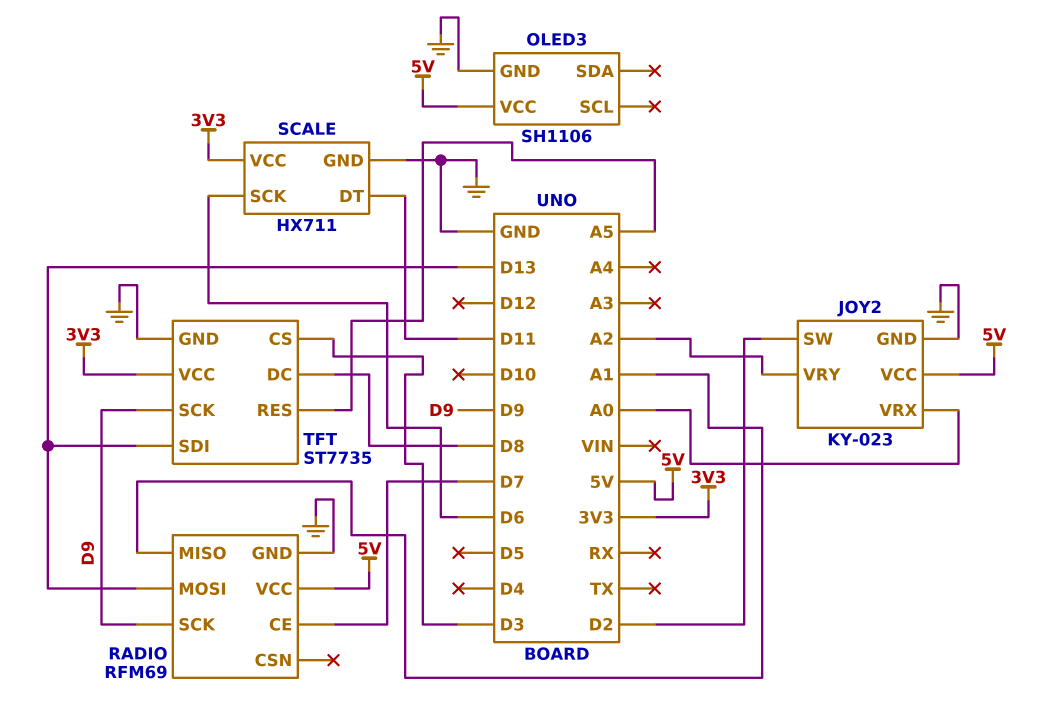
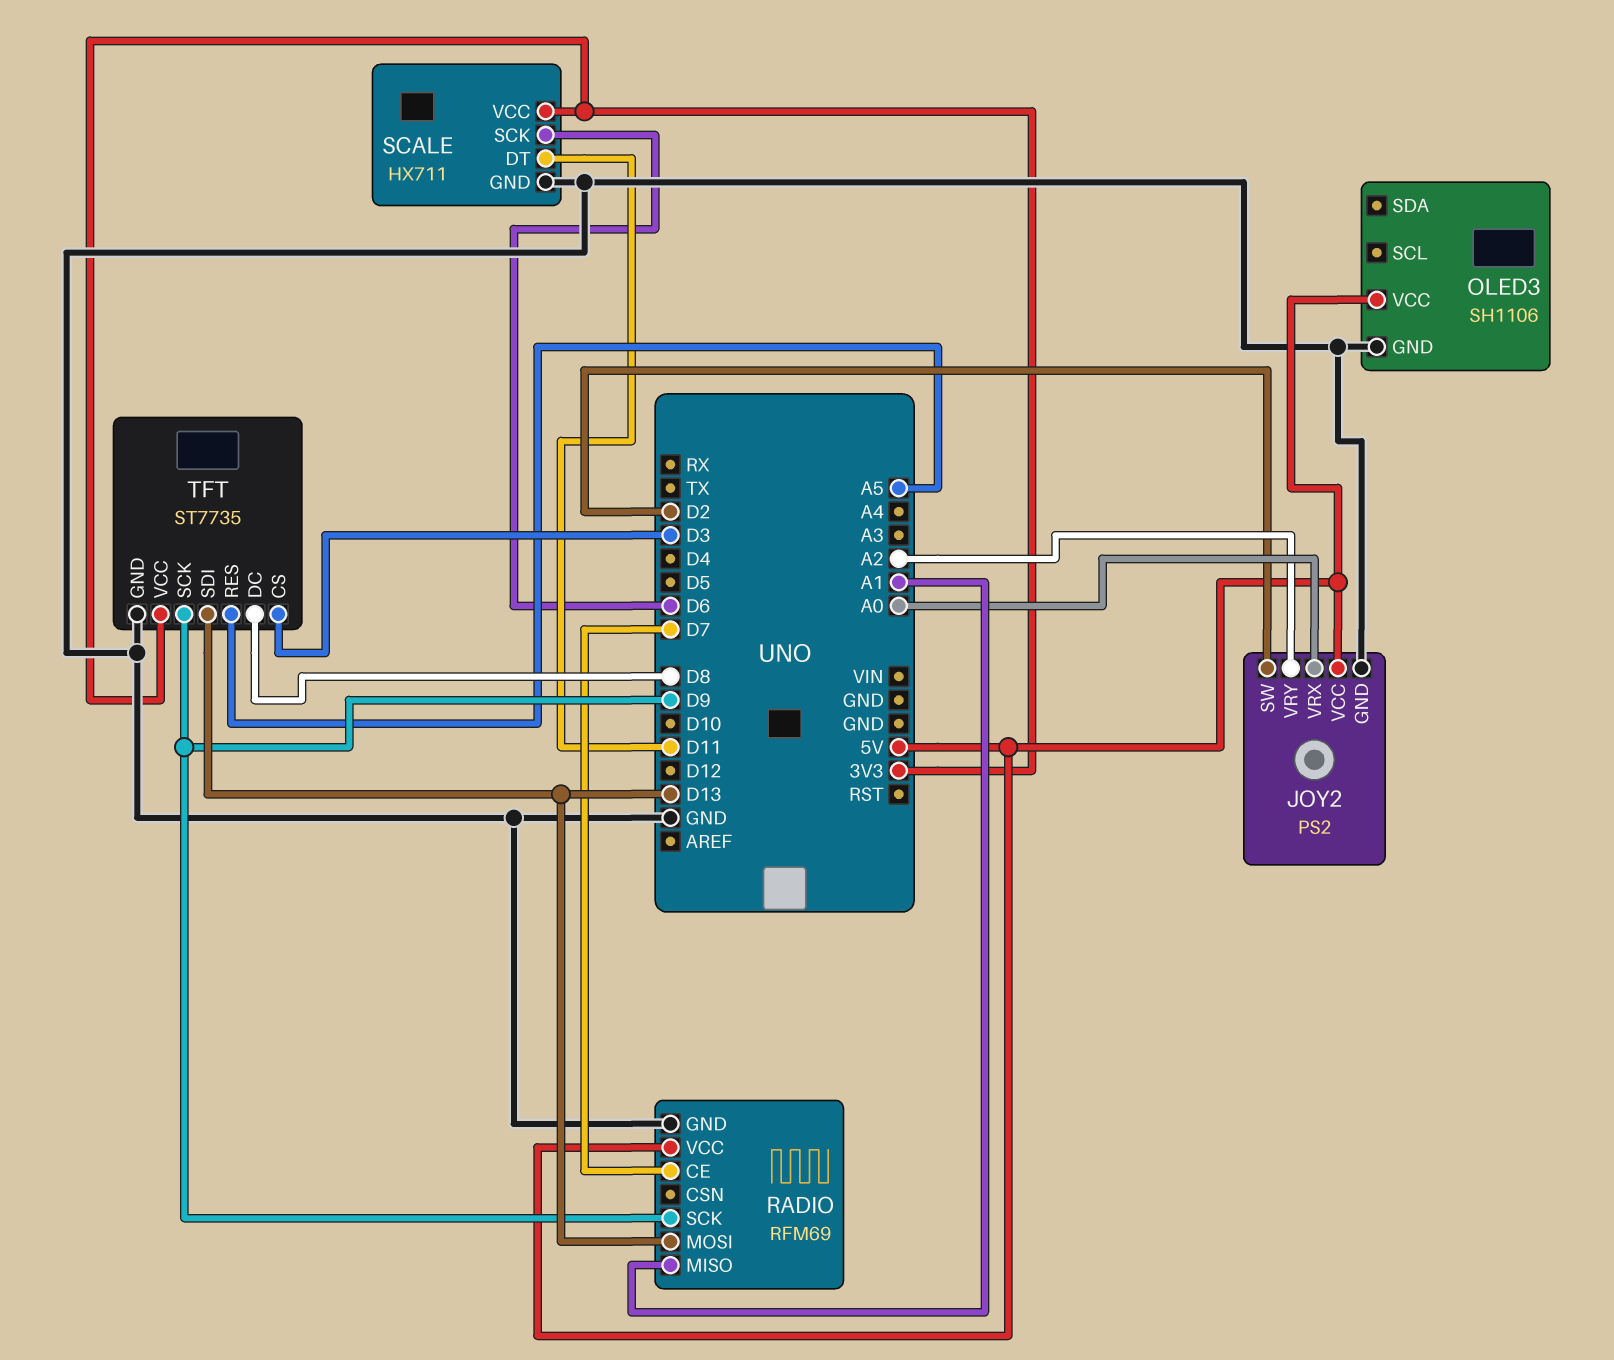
JOY2: KY-023 -> PS2

